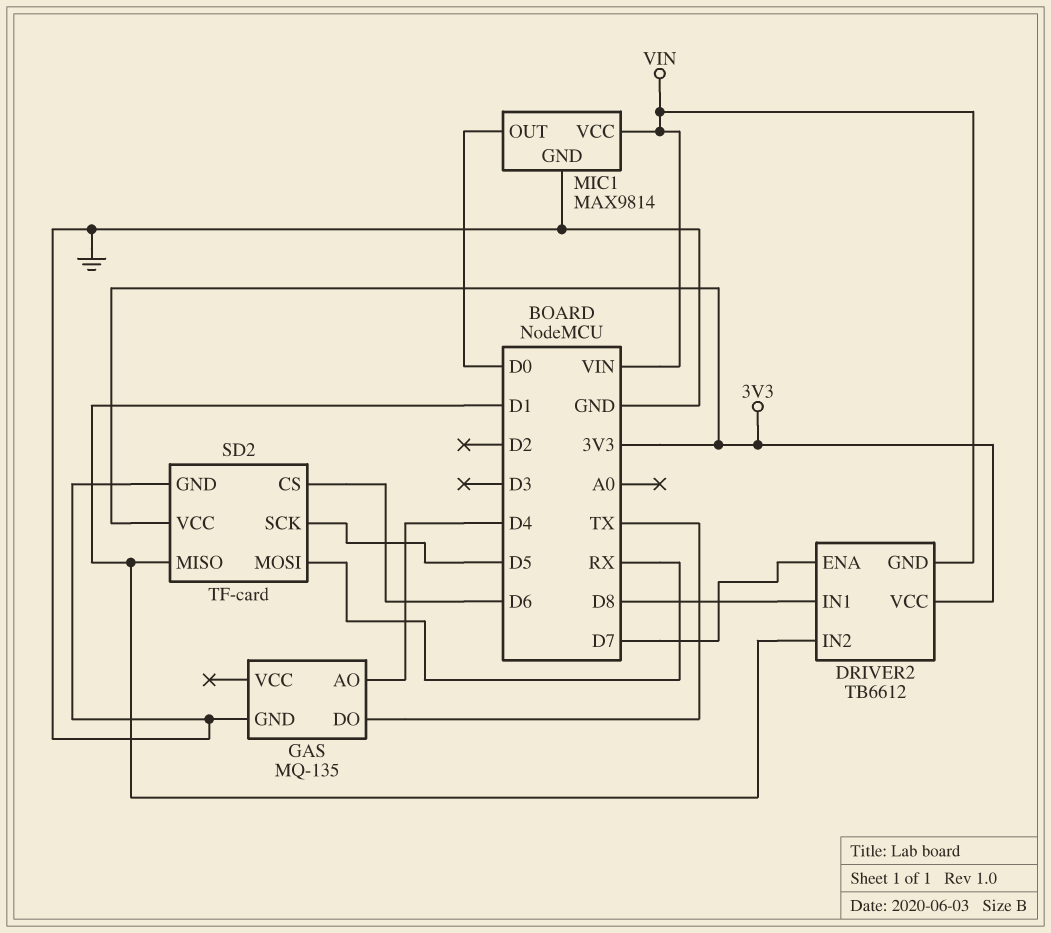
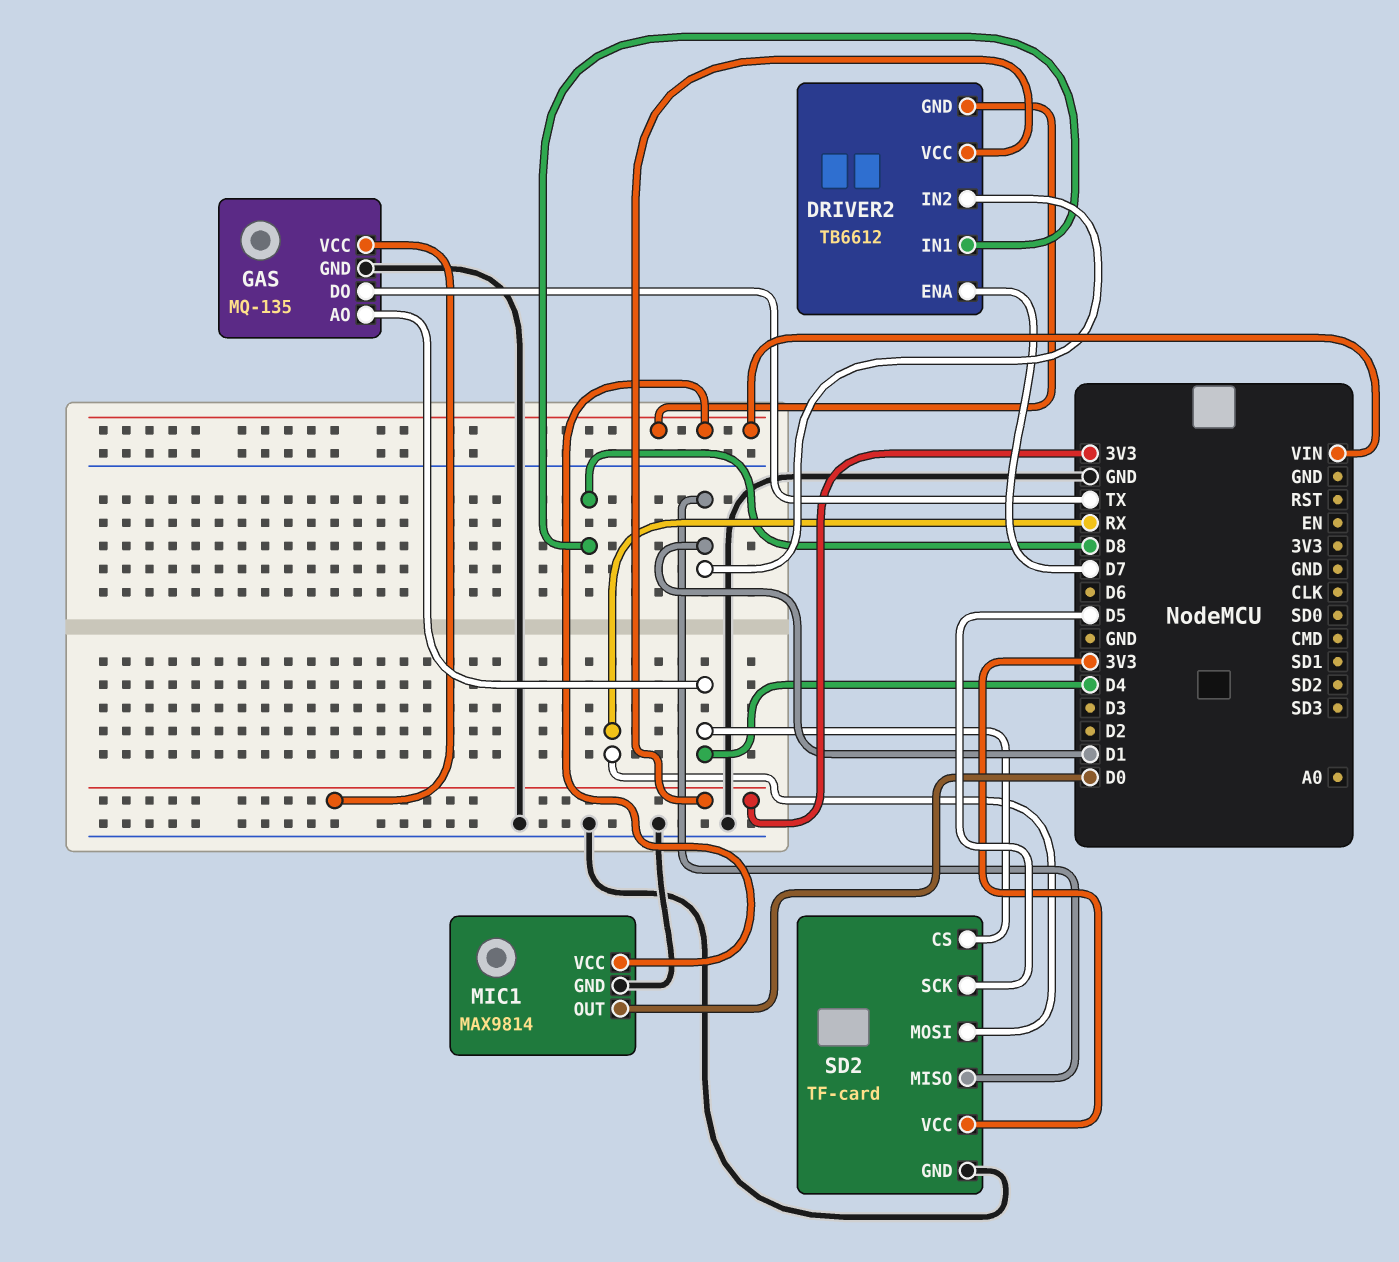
GAS pin VCC: none -> 3V3
SD2 pin CS: D6 -> D4

